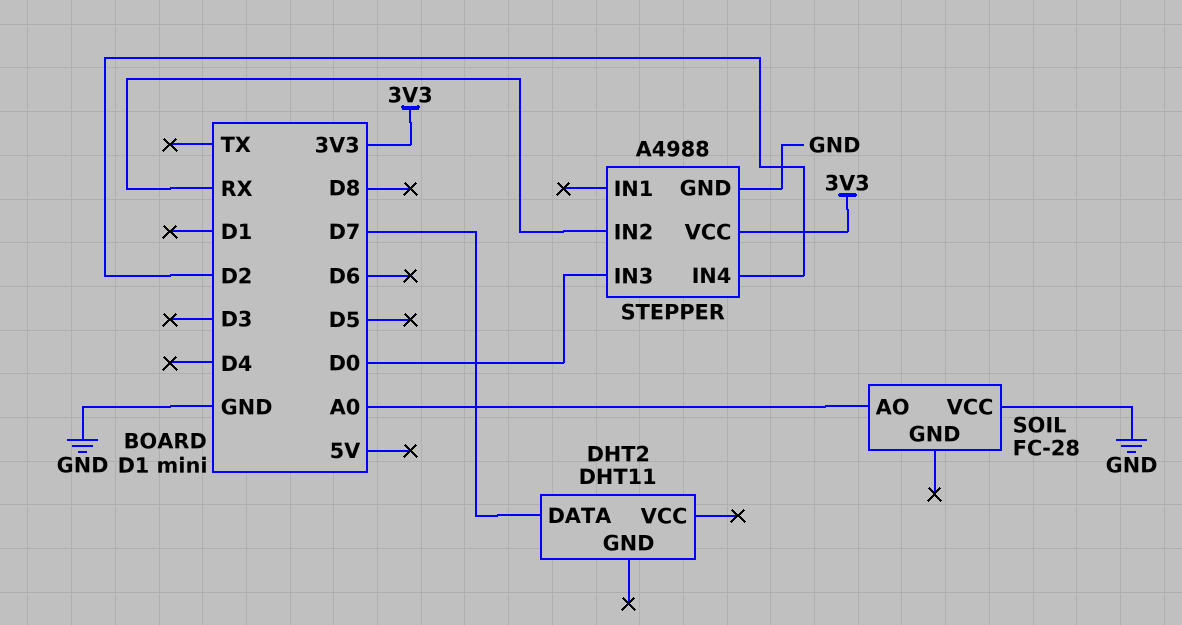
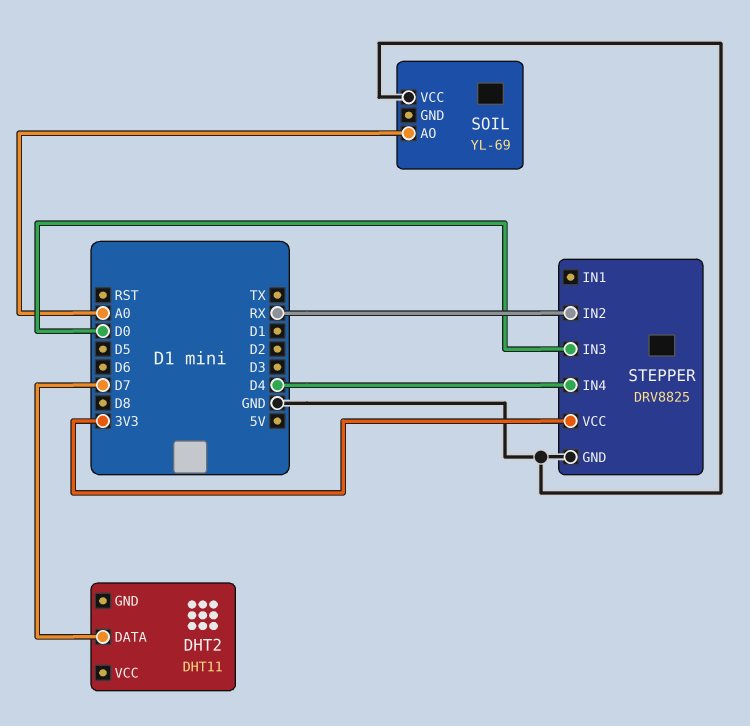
SOIL: FC-28 -> YL-69
STEPPER: A4988 -> DRV8825
STEPPER pin IN4: D2 -> D4

